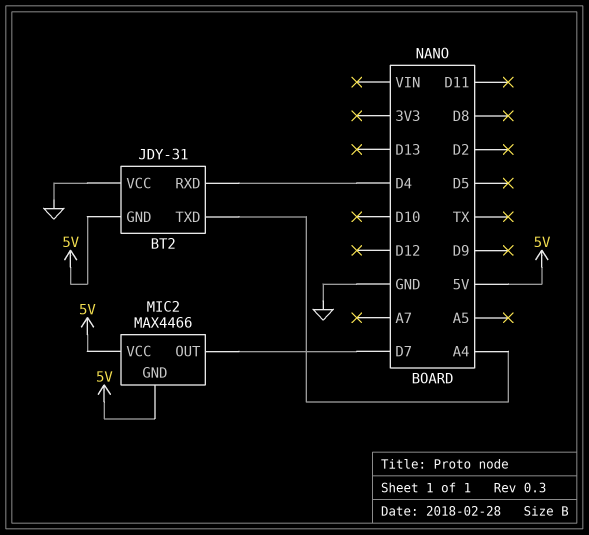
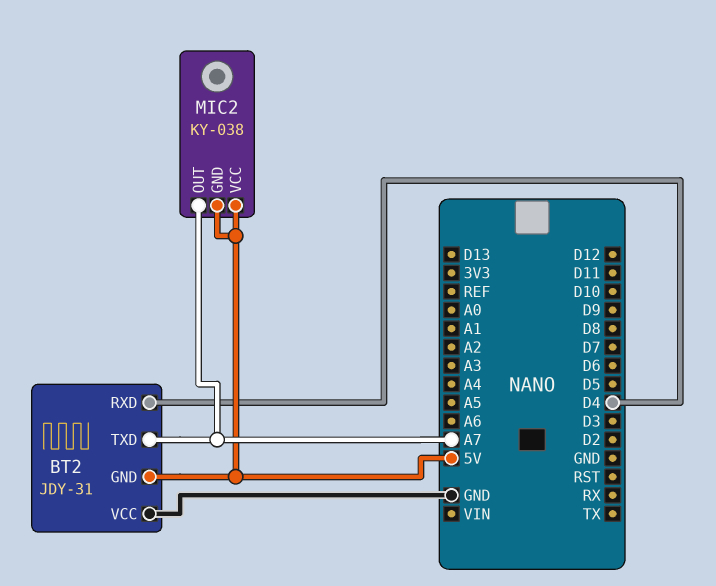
BT2 pin TXD: A4 -> A7
MIC2: MAX4466 -> KY-038
MIC2 pin OUT: D7 -> A7

